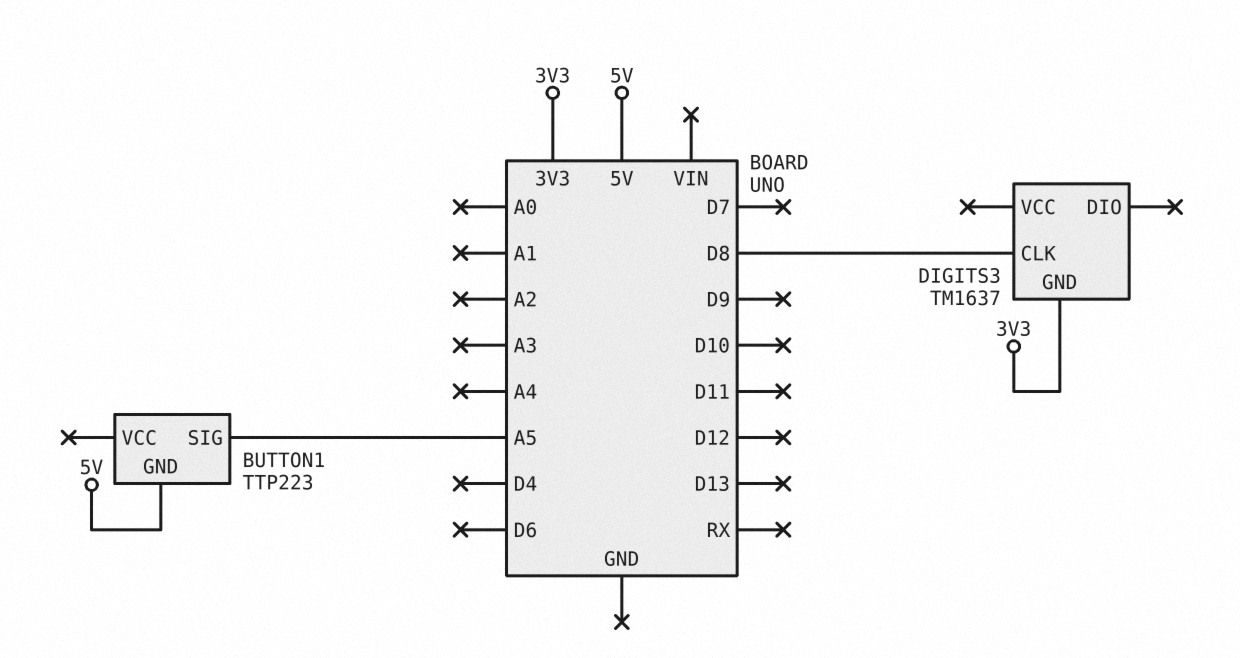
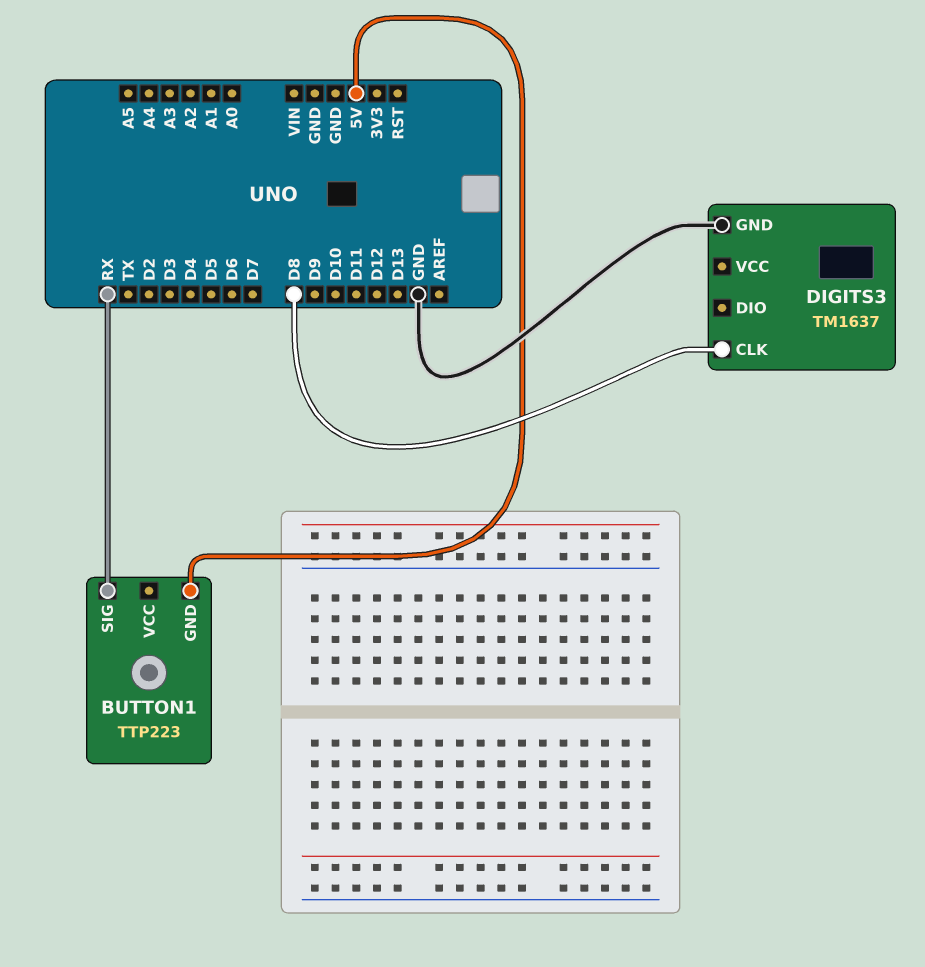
BUTTON1 pin SIG: A5 -> RX
DIGITS3 pin GND: 3V3 -> GND

